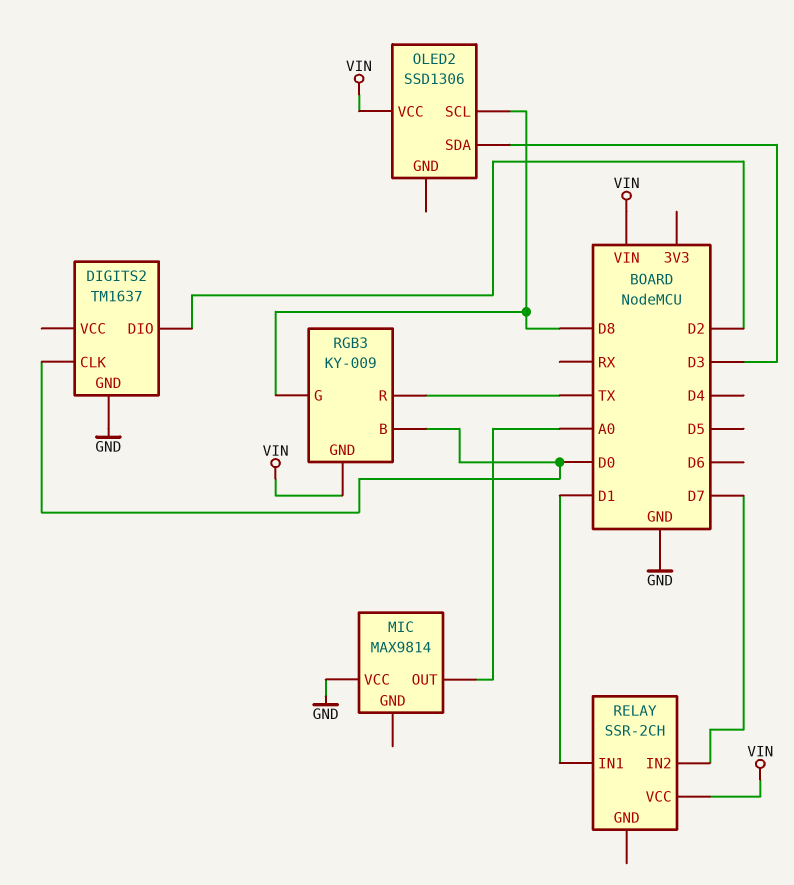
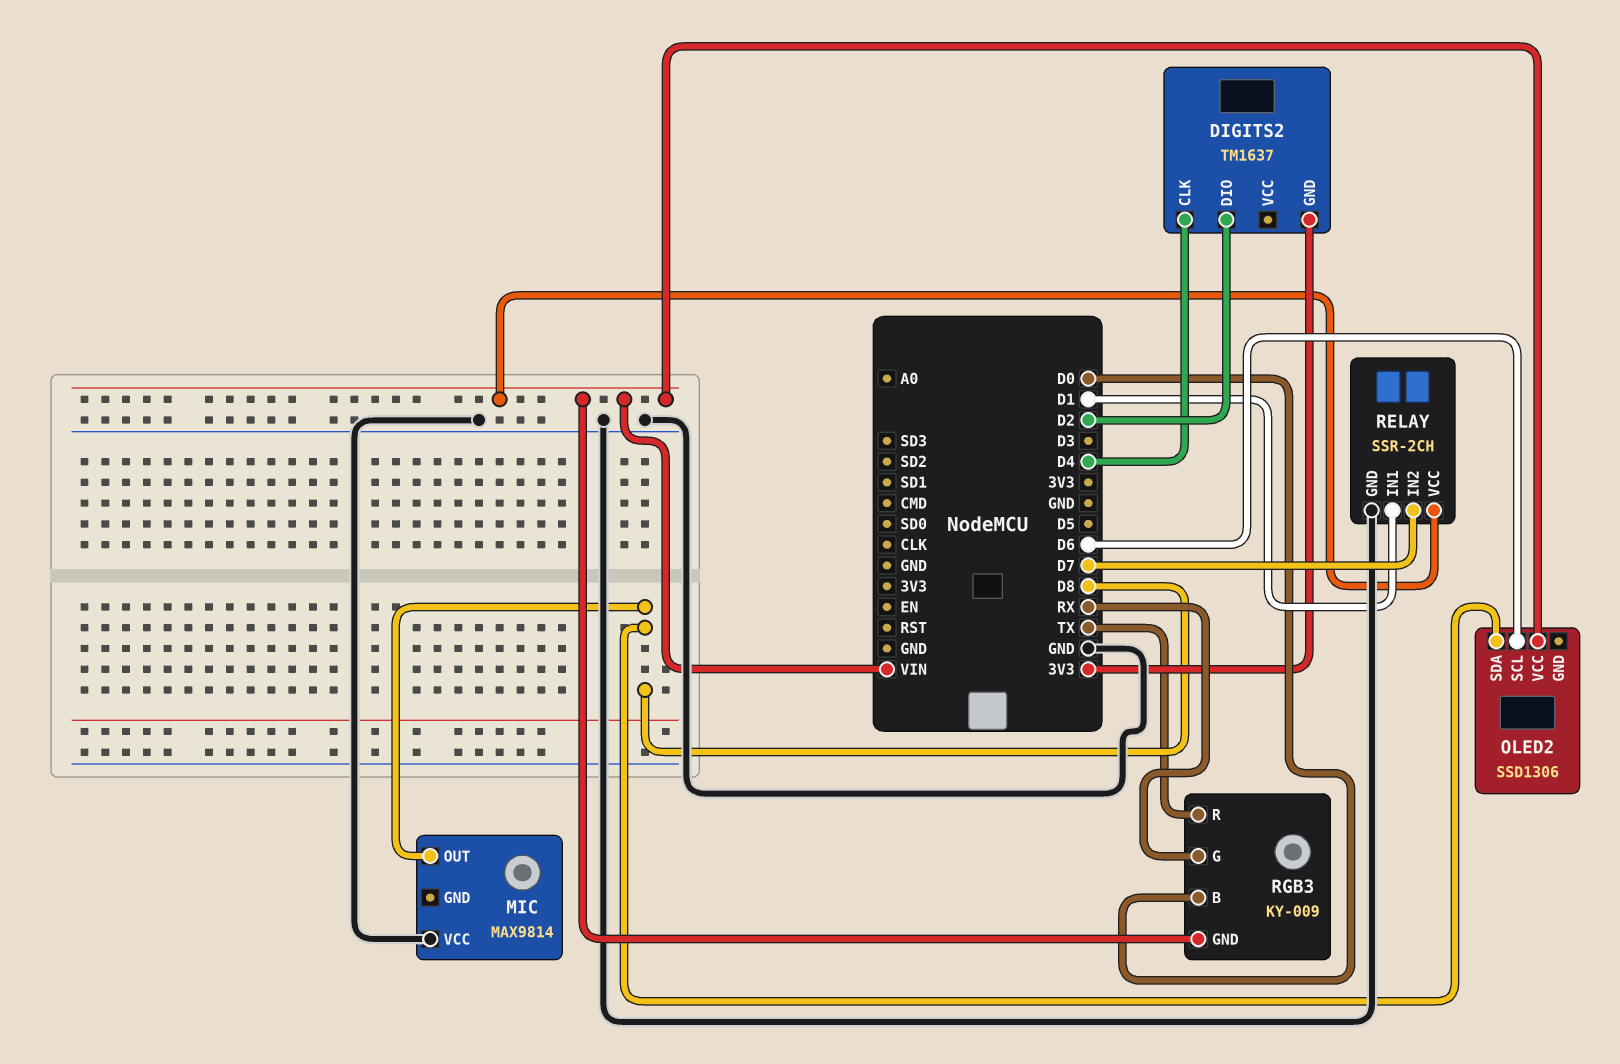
DIGITS2 pin CLK: D0 -> D4
DIGITS2 pin GND: GND -> 3V3
MIC pin OUT: A0 -> D8
OLED2 pin SCL: D8 -> D6
OLED2 pin SDA: D3 -> D8
RELAY pin GND: none -> GND
RGB3 pin G: D8 -> RX

